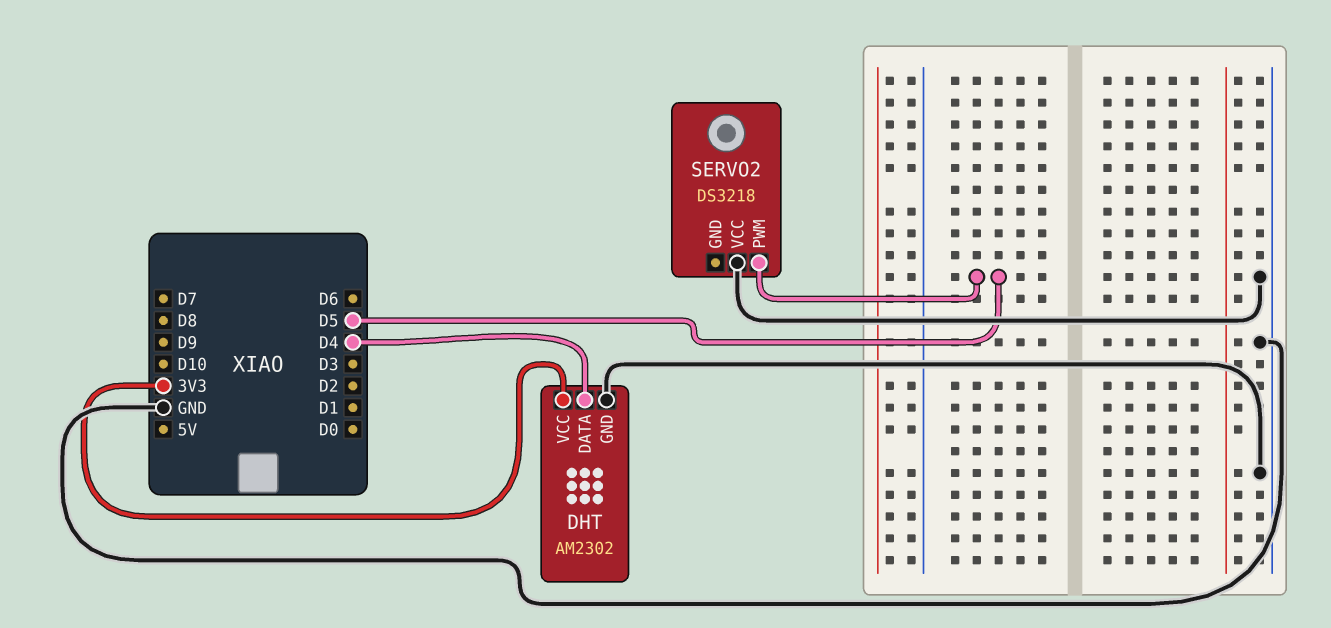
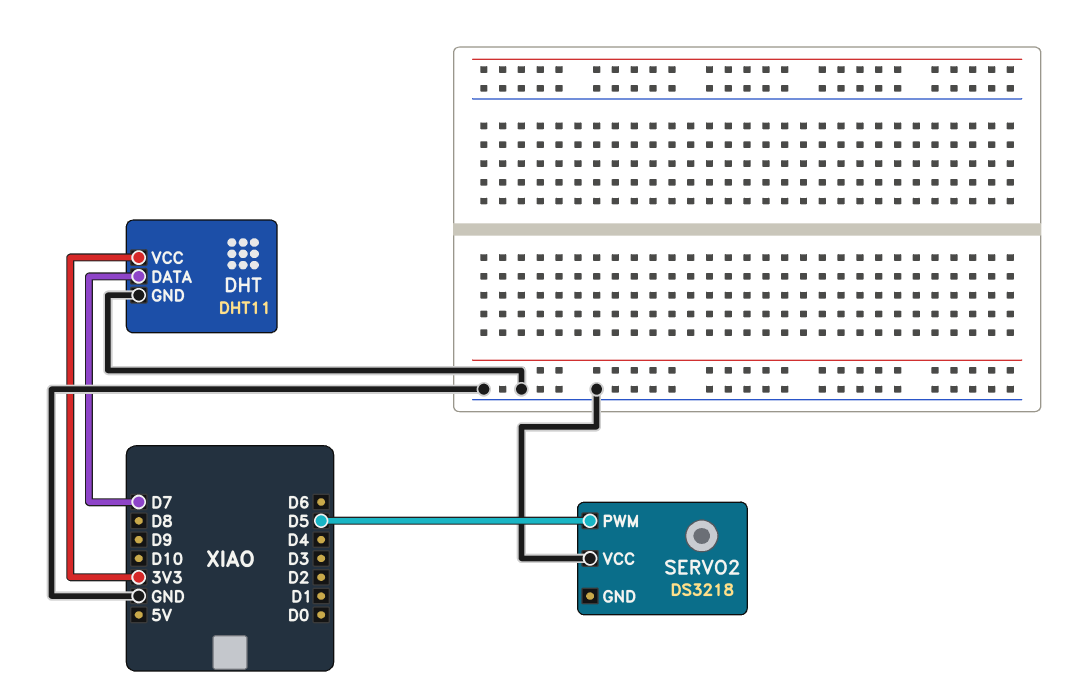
DHT: AM2302 -> DHT11
DHT pin DATA: D4 -> D7

